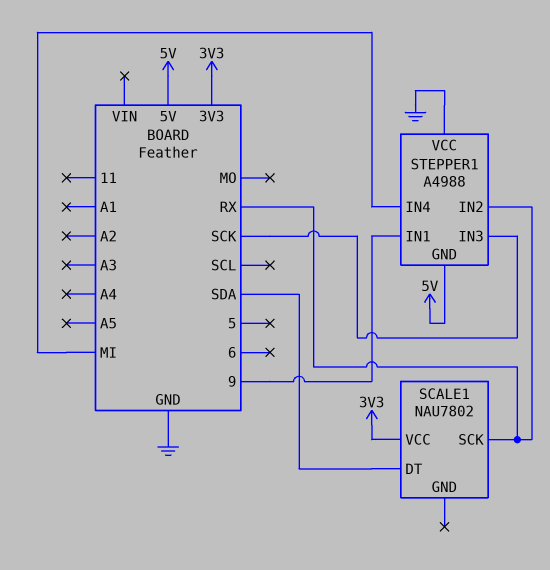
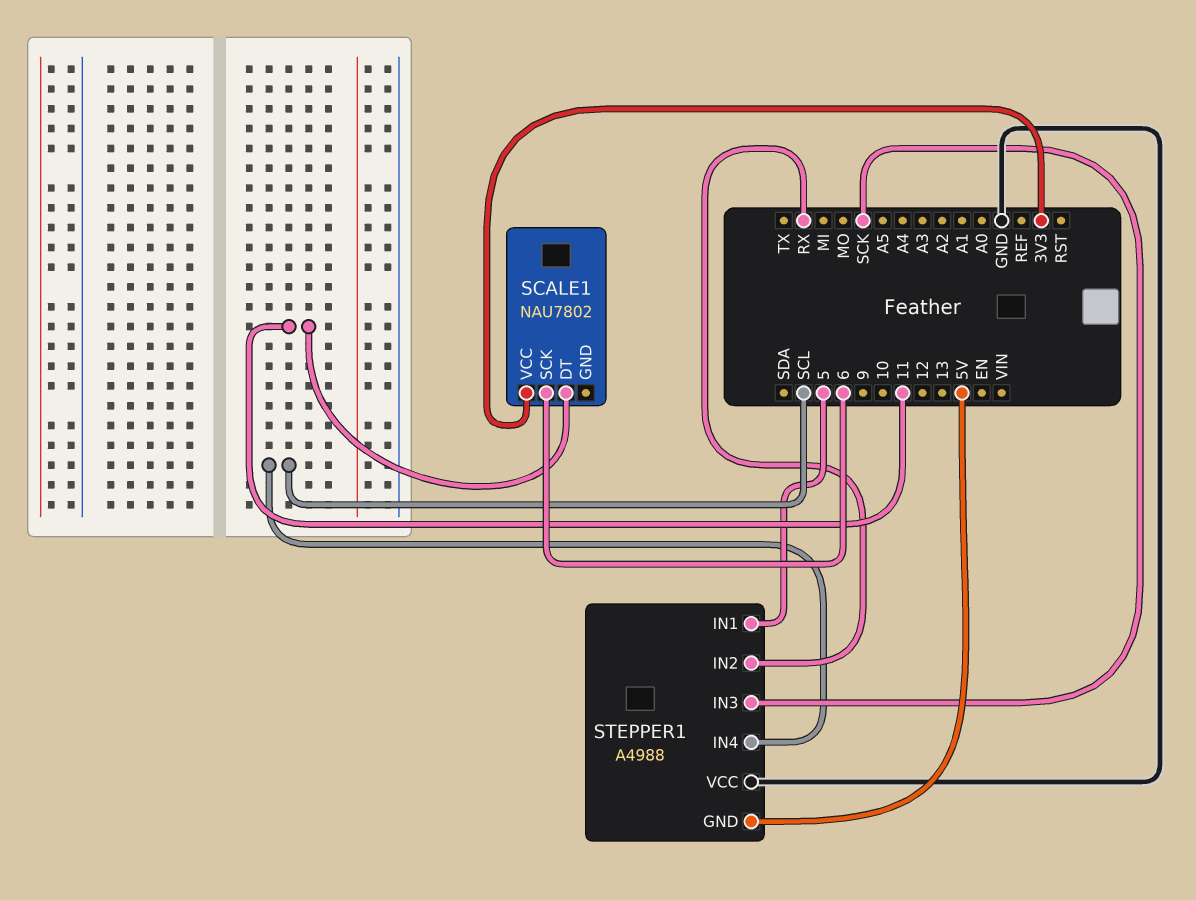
SCALE1 pin DT: SDA -> 11
SCALE1 pin SCK: RX -> 6
STEPPER1 pin IN1: 9 -> 5
STEPPER1 pin IN4: MI -> SCL

